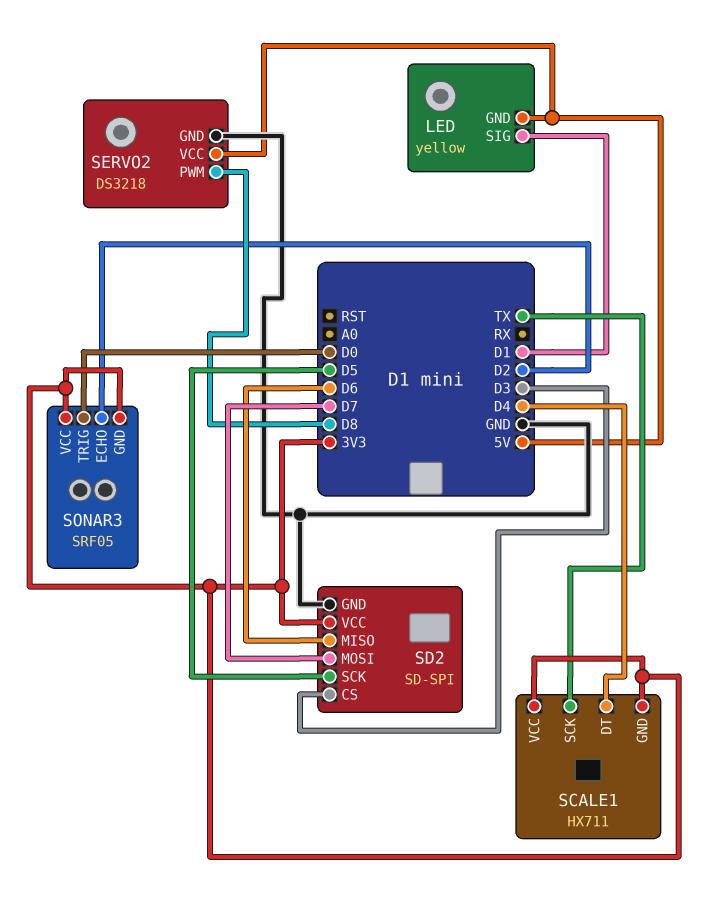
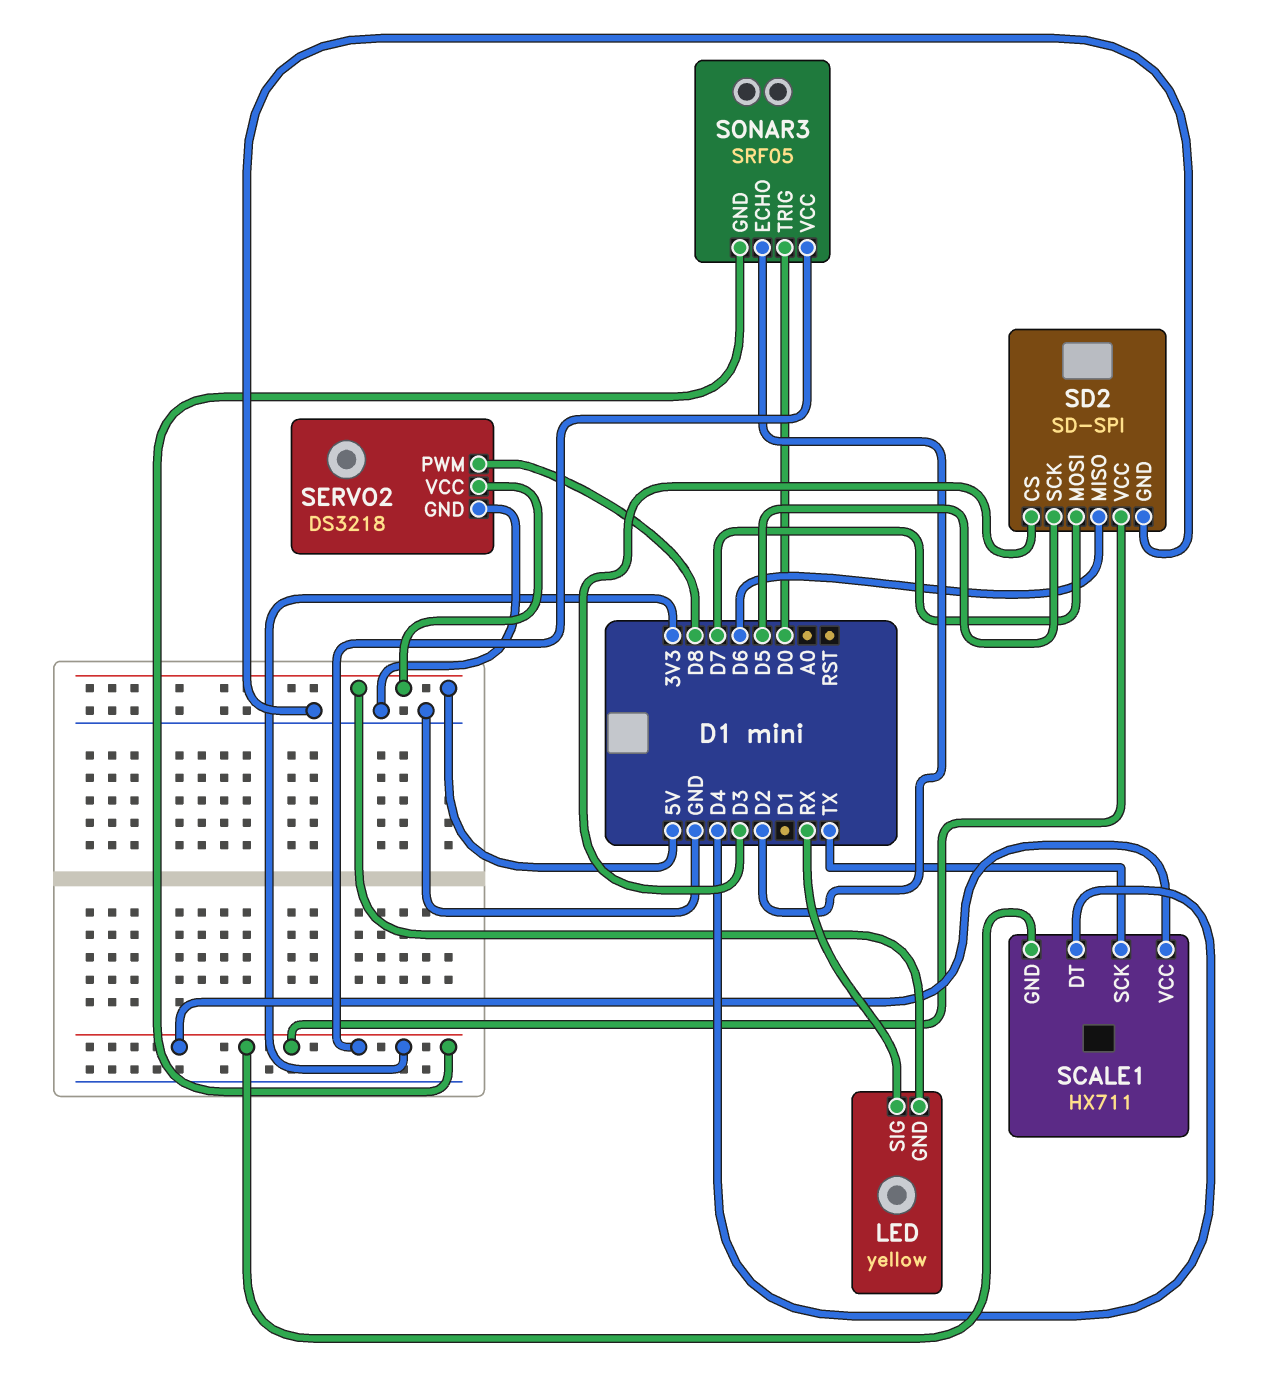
LED pin SIG: D1 -> RX

